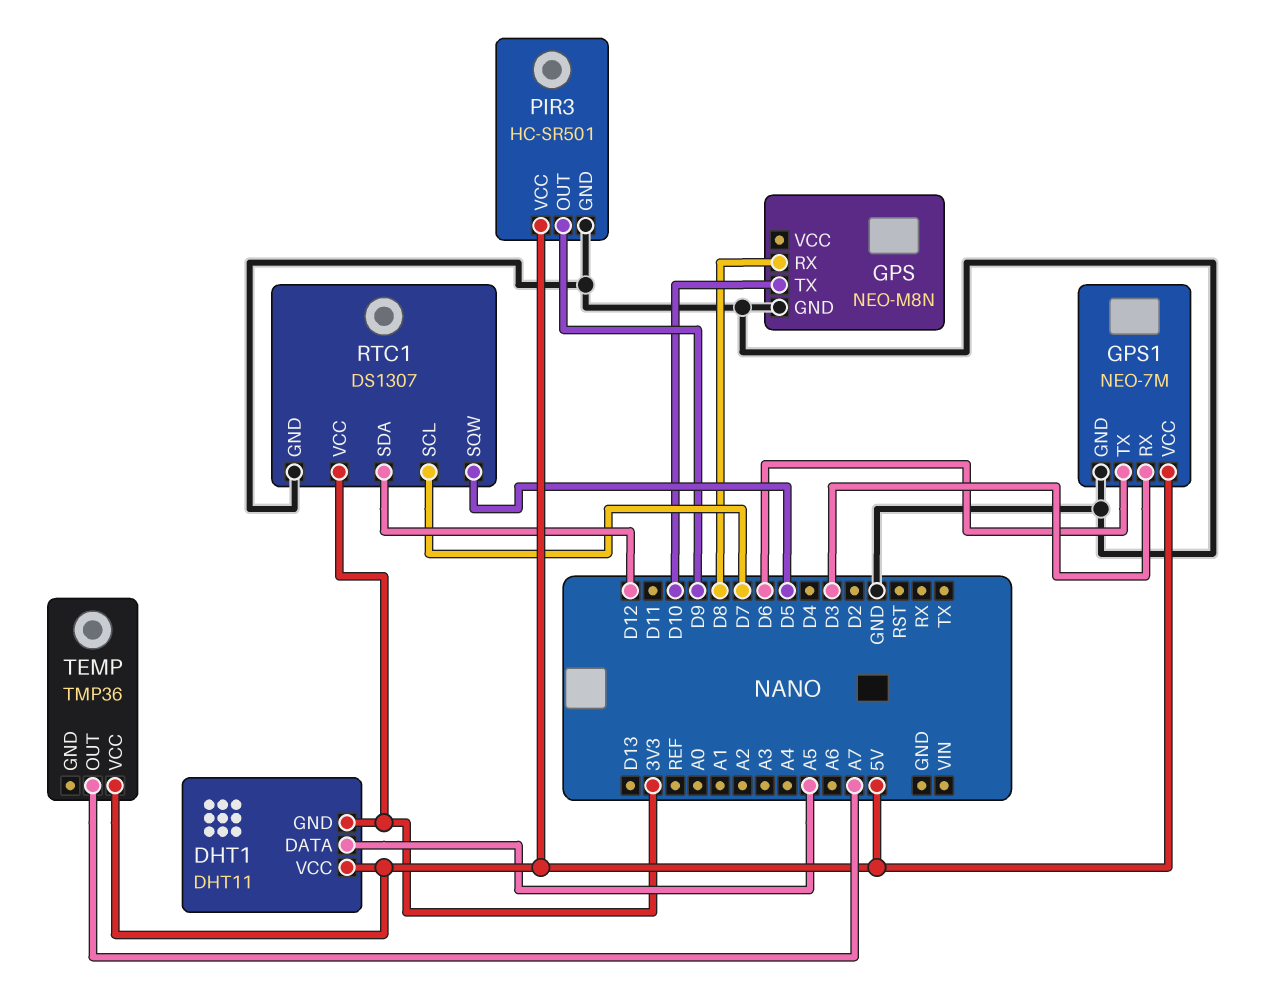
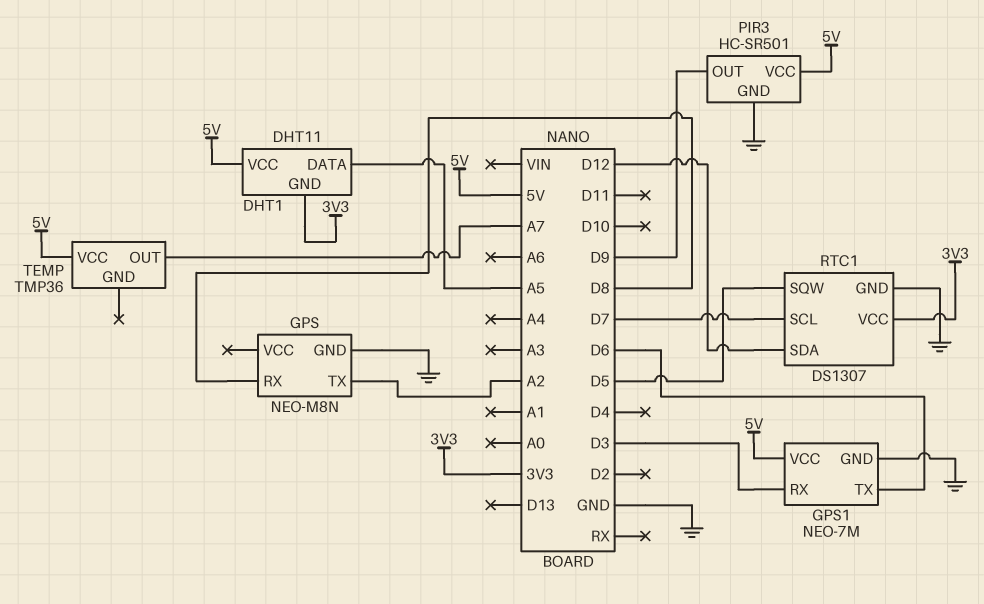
GPS pin TX: D10 -> A2

